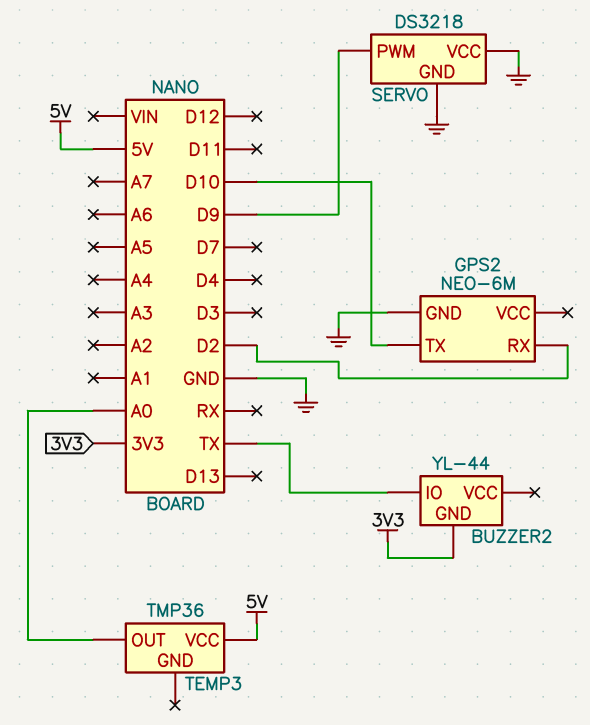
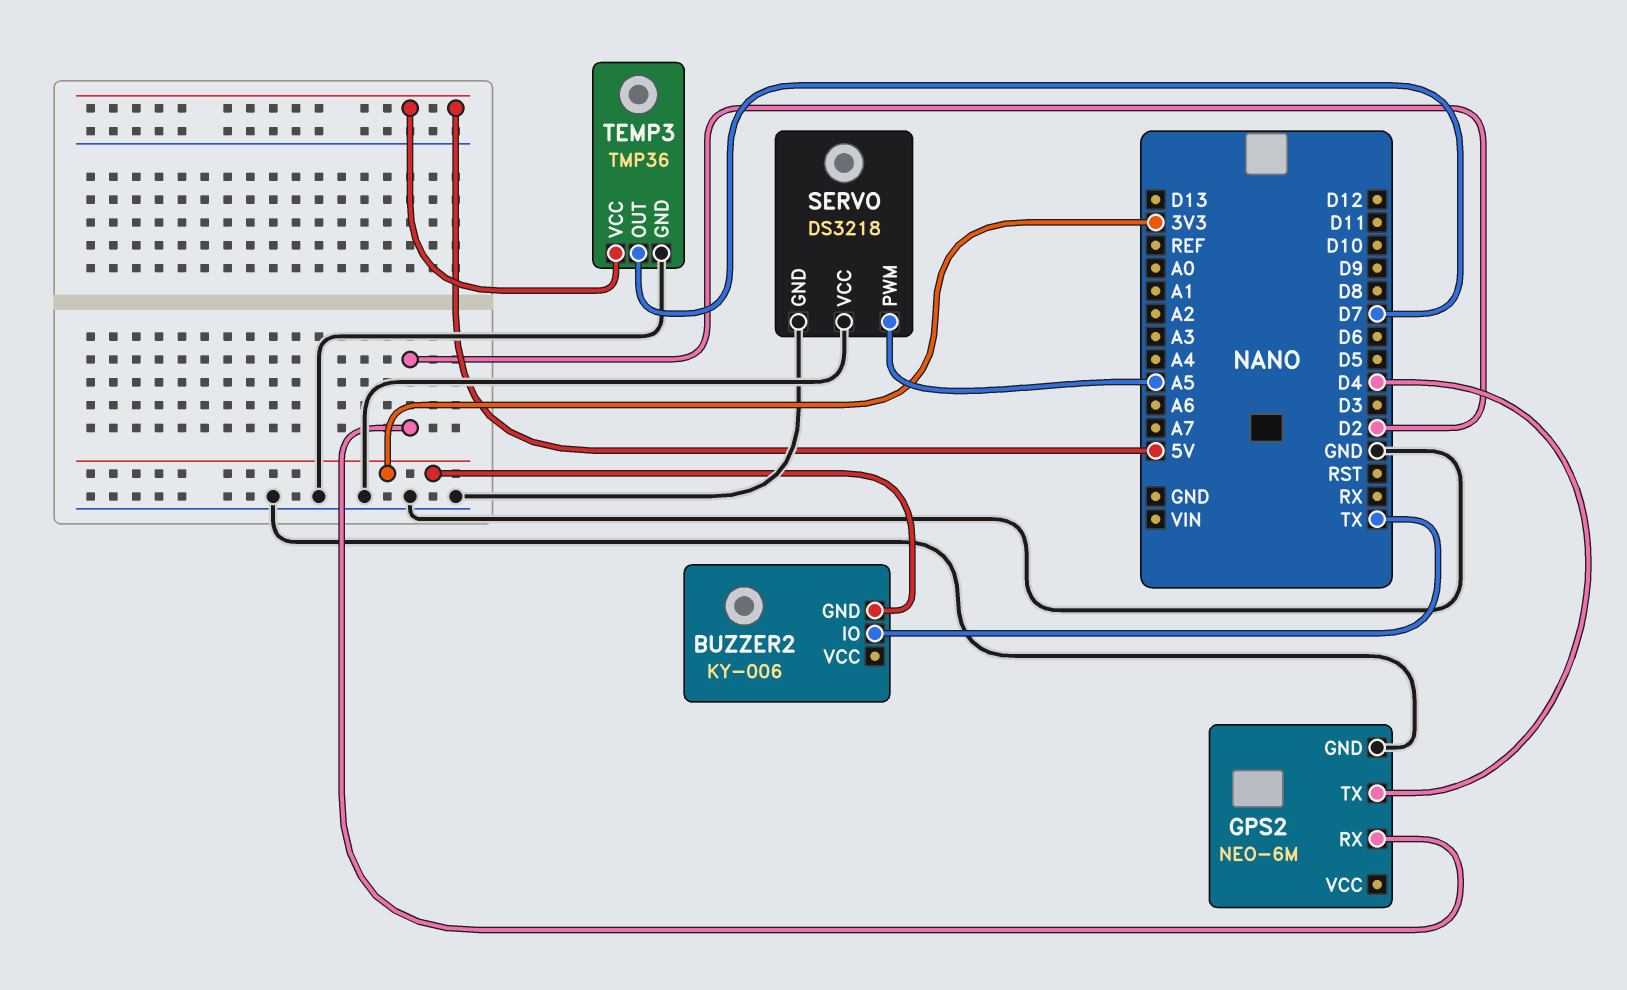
BUZZER2: YL-44 -> KY-006
GPS2 pin TX: D10 -> D4
SERVO pin PWM: D9 -> A5
TEMP3 pin GND: none -> GND
TEMP3 pin OUT: A0 -> D7

